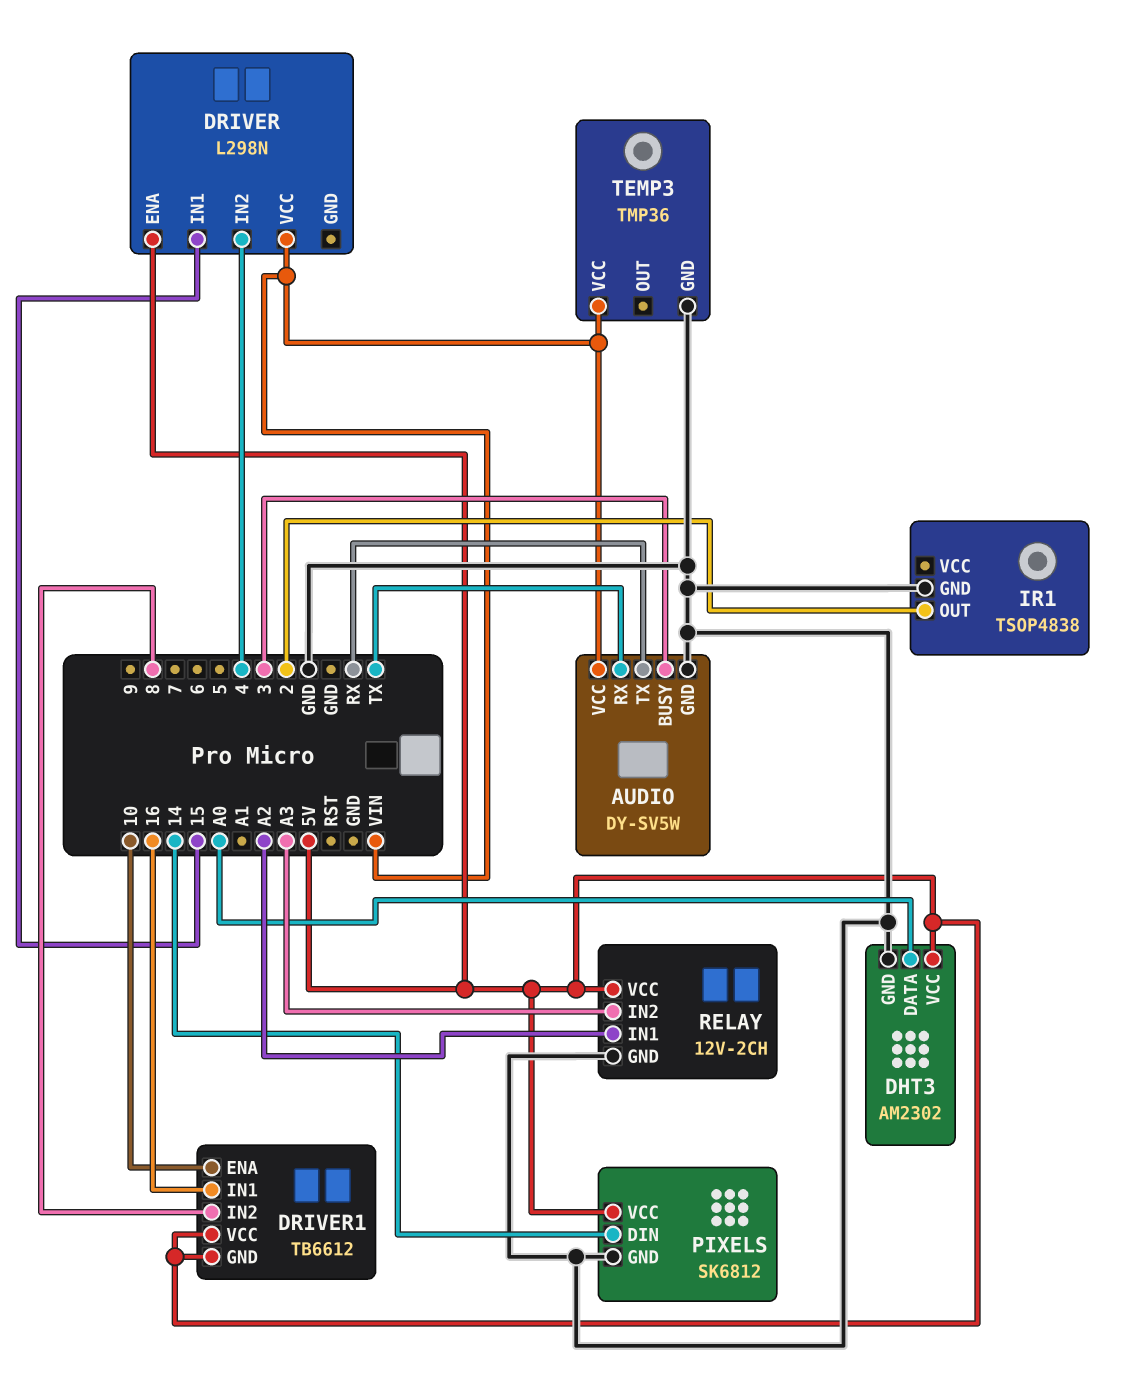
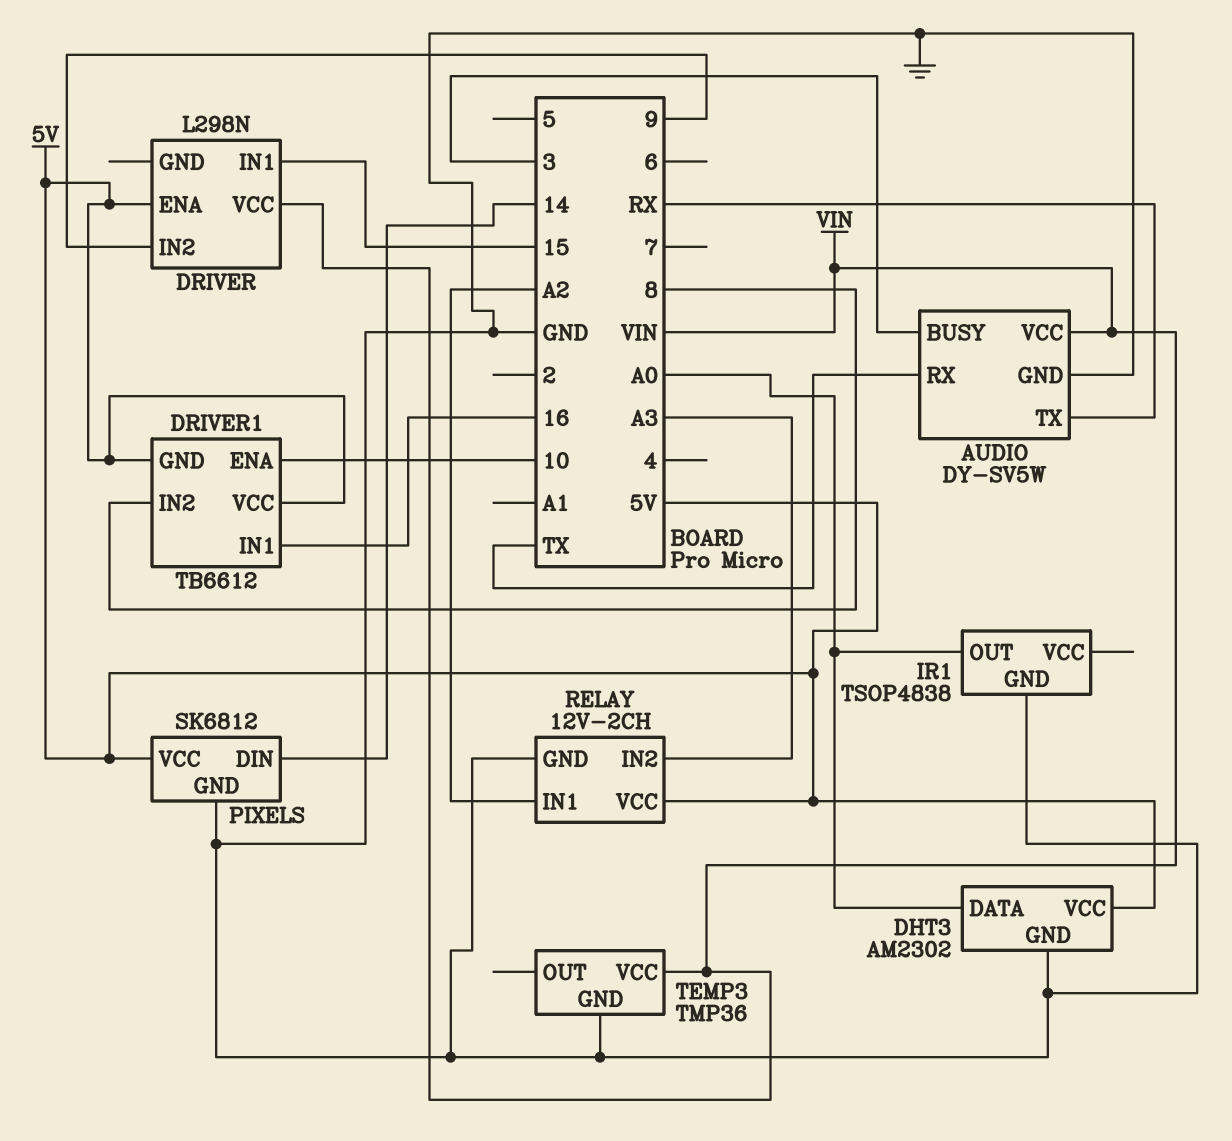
DRIVER pin IN2: 4 -> 9
IR1 pin OUT: 2 -> A0

